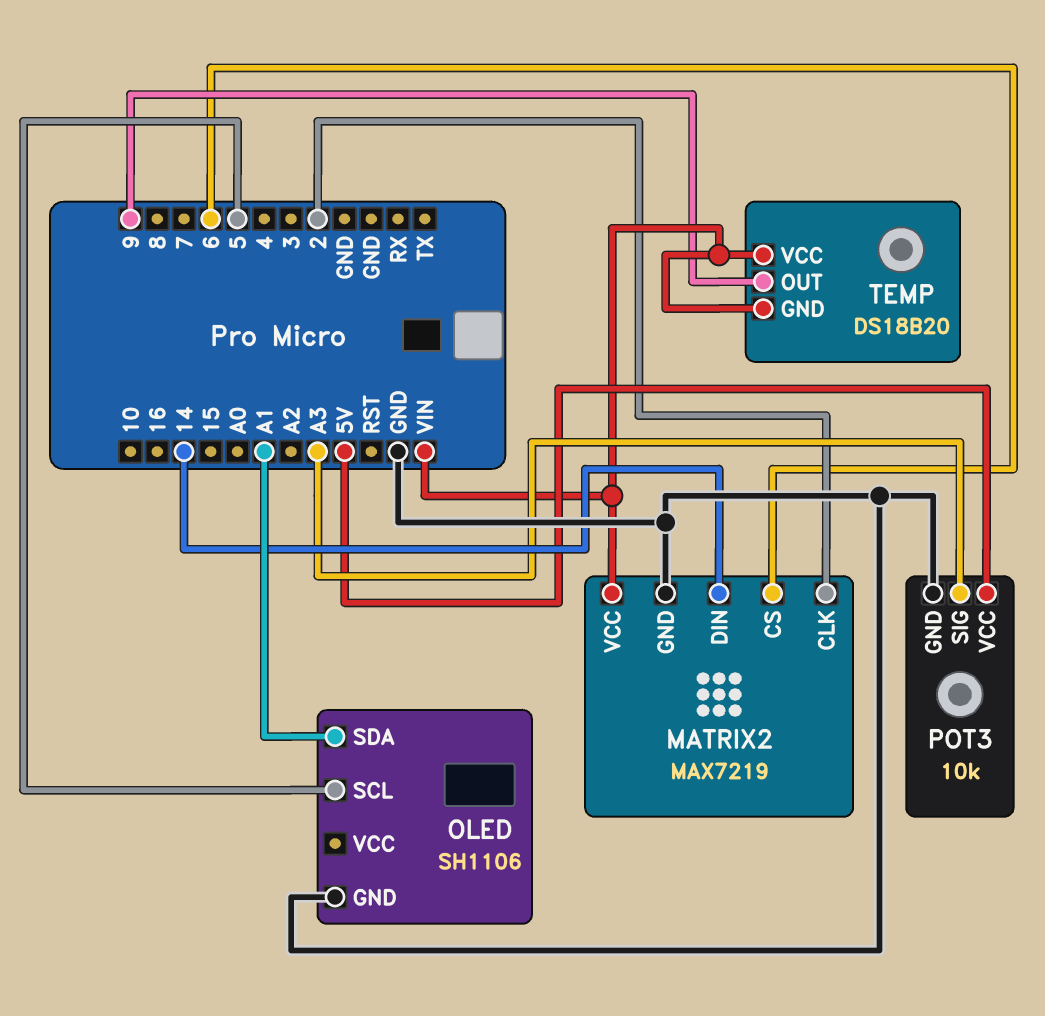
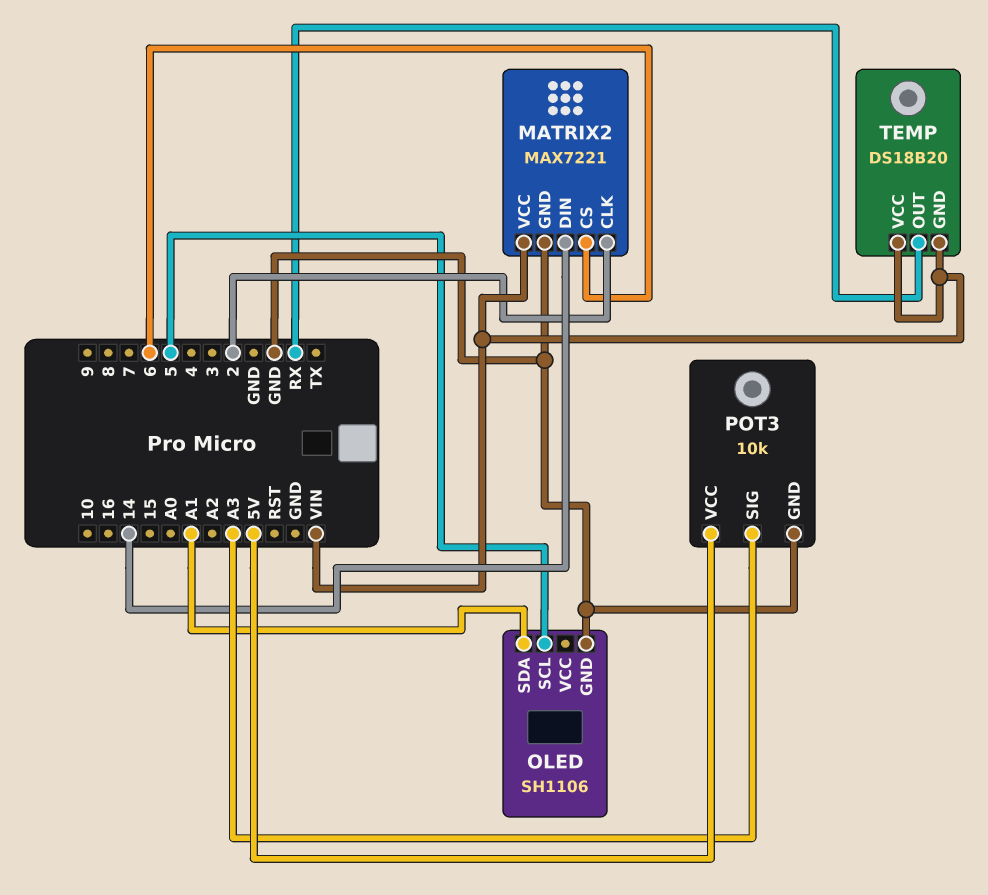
MATRIX2: MAX7219 -> MAX7221
TEMP pin OUT: 9 -> RX

